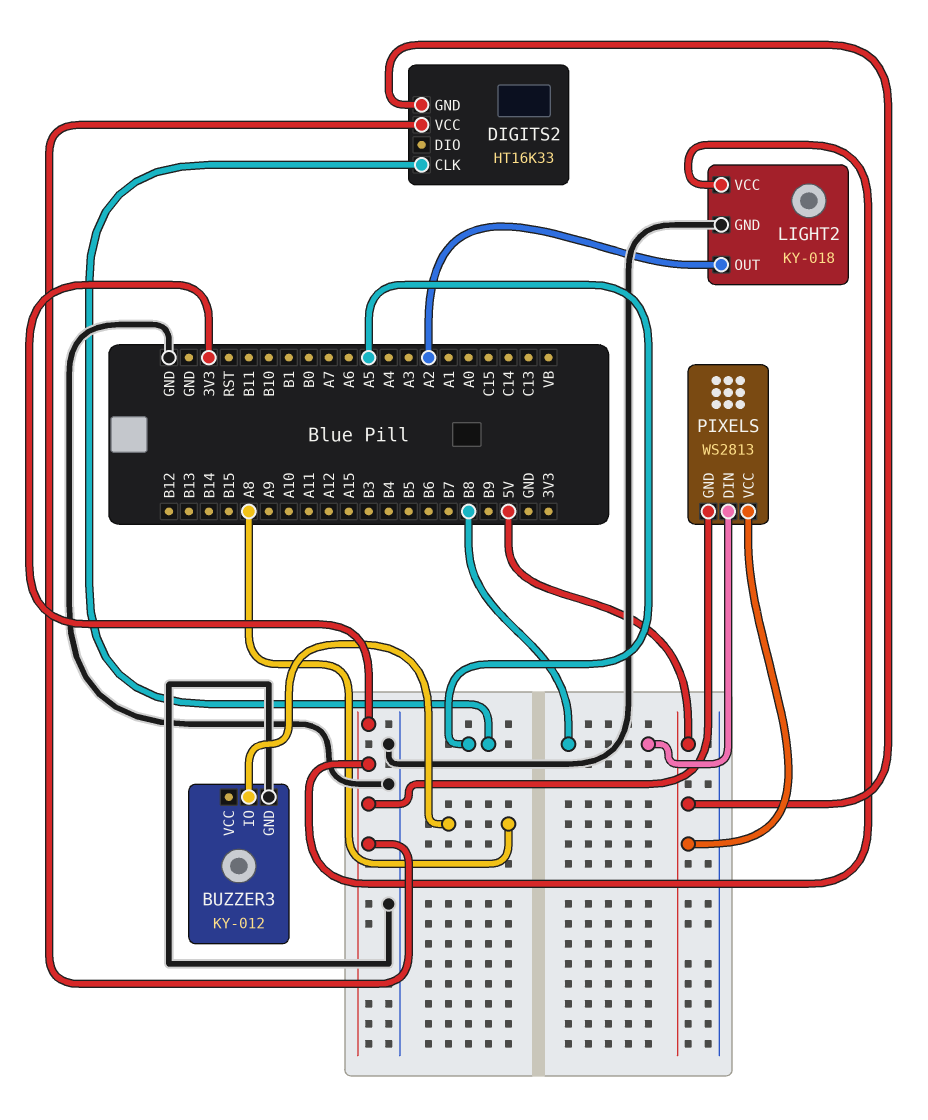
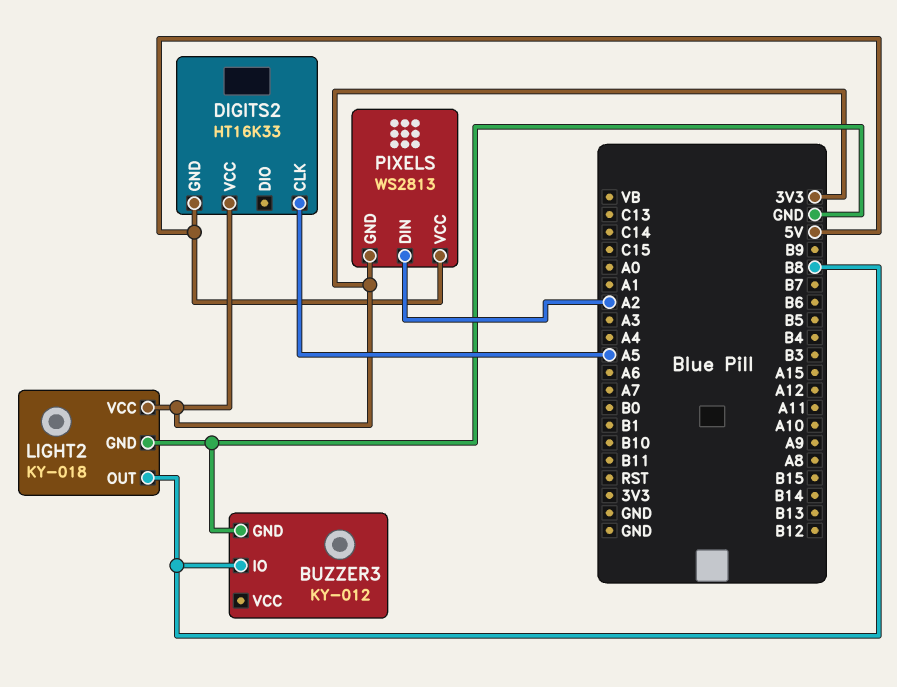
BUZZER3 pin IO: A8 -> B8
LIGHT2 pin OUT: A2 -> B8
PIXELS pin DIN: B8 -> A2

